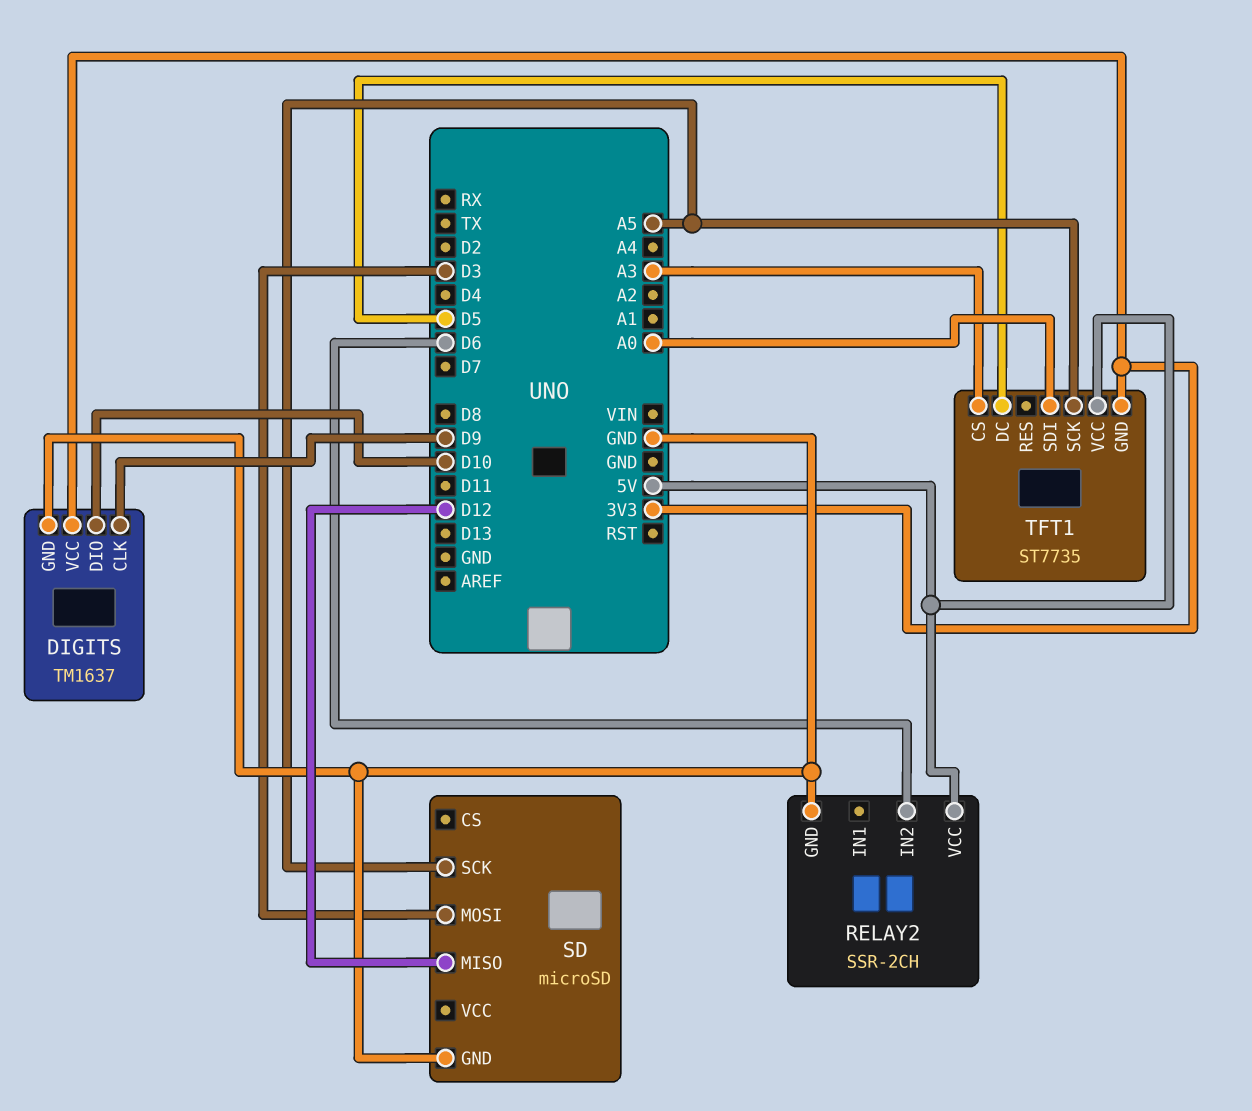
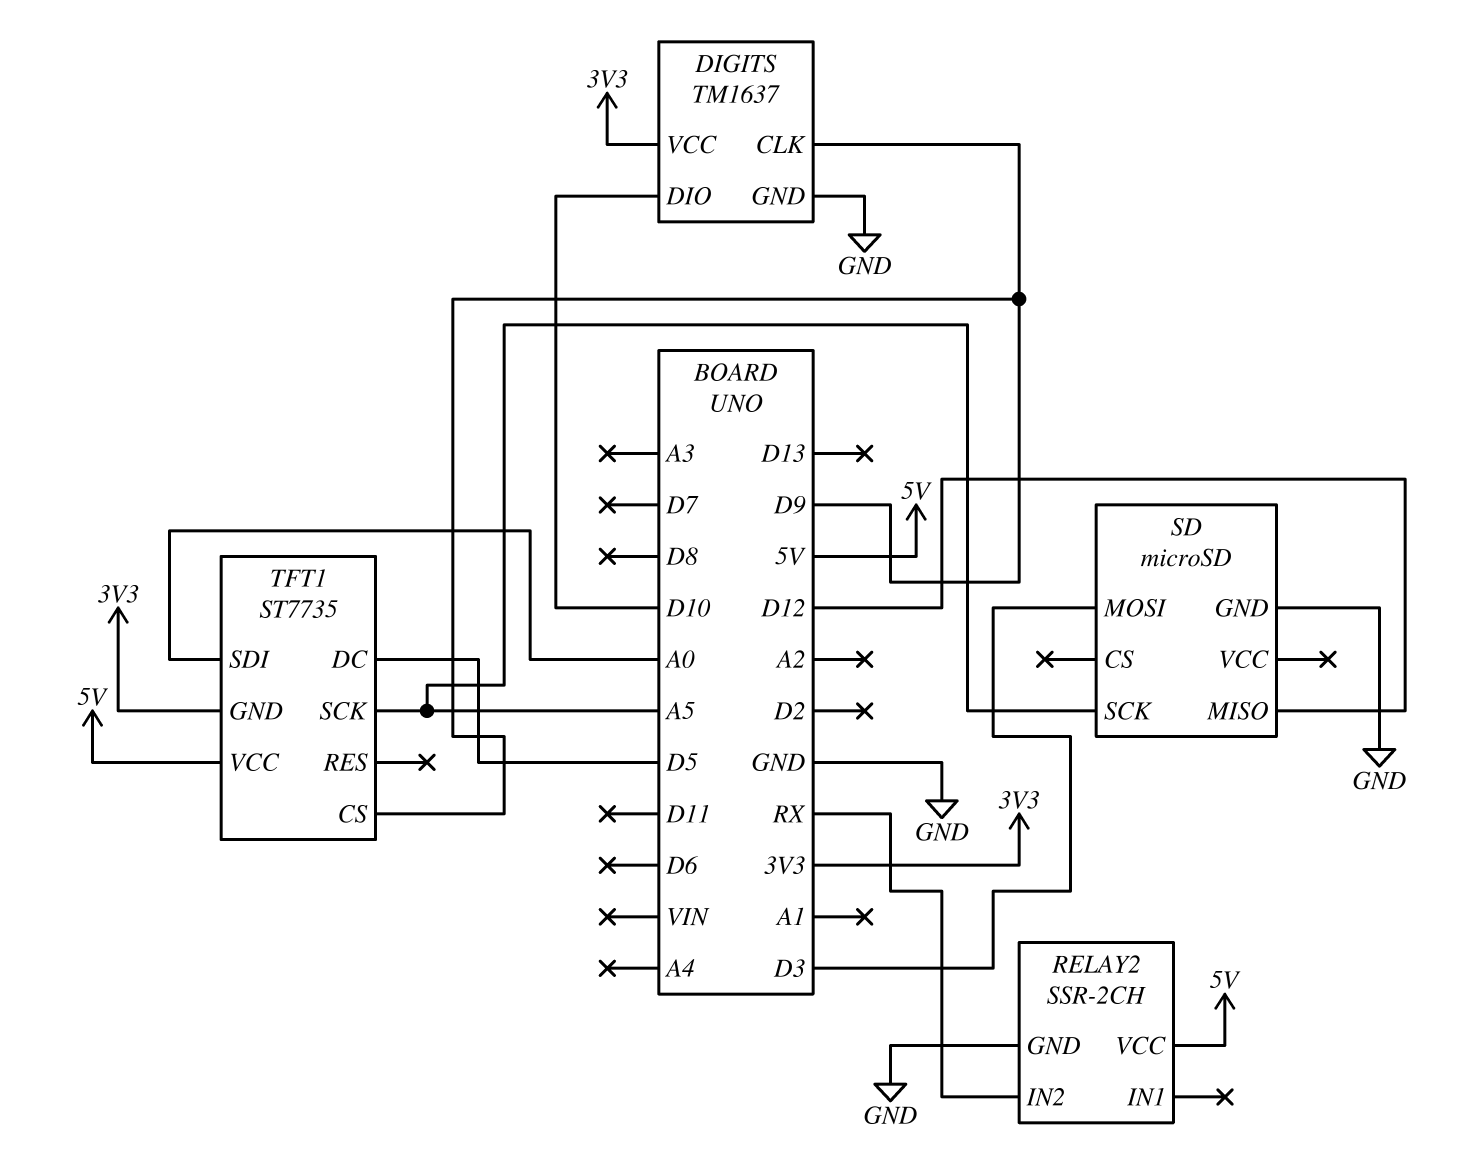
RELAY2 pin IN2: D6 -> RX
TFT1 pin CS: A3 -> D9

